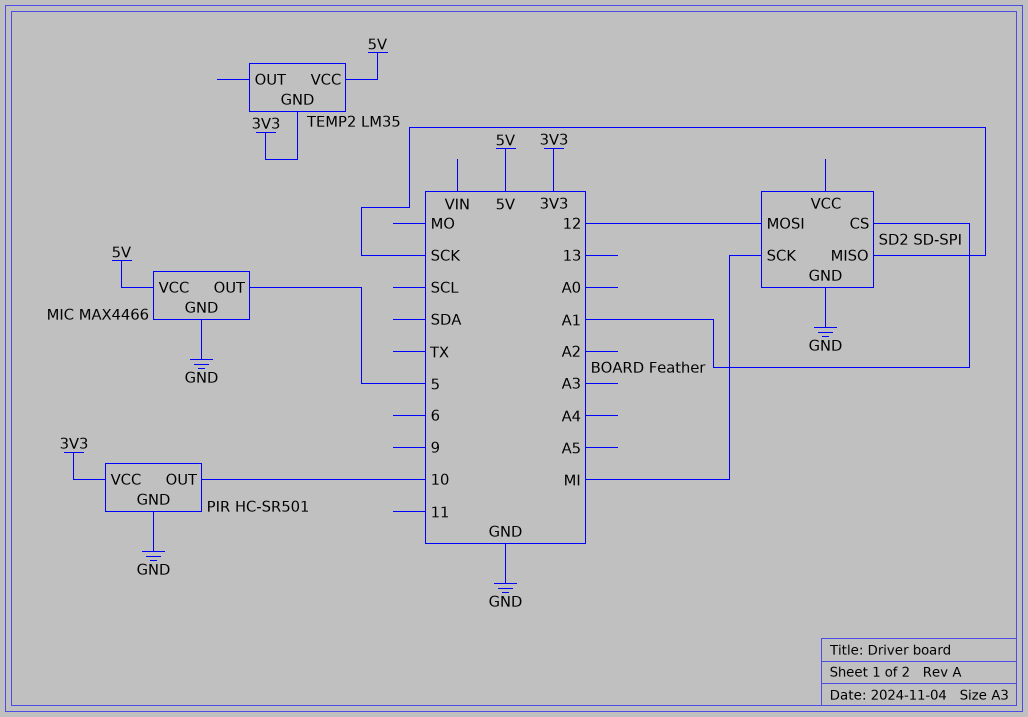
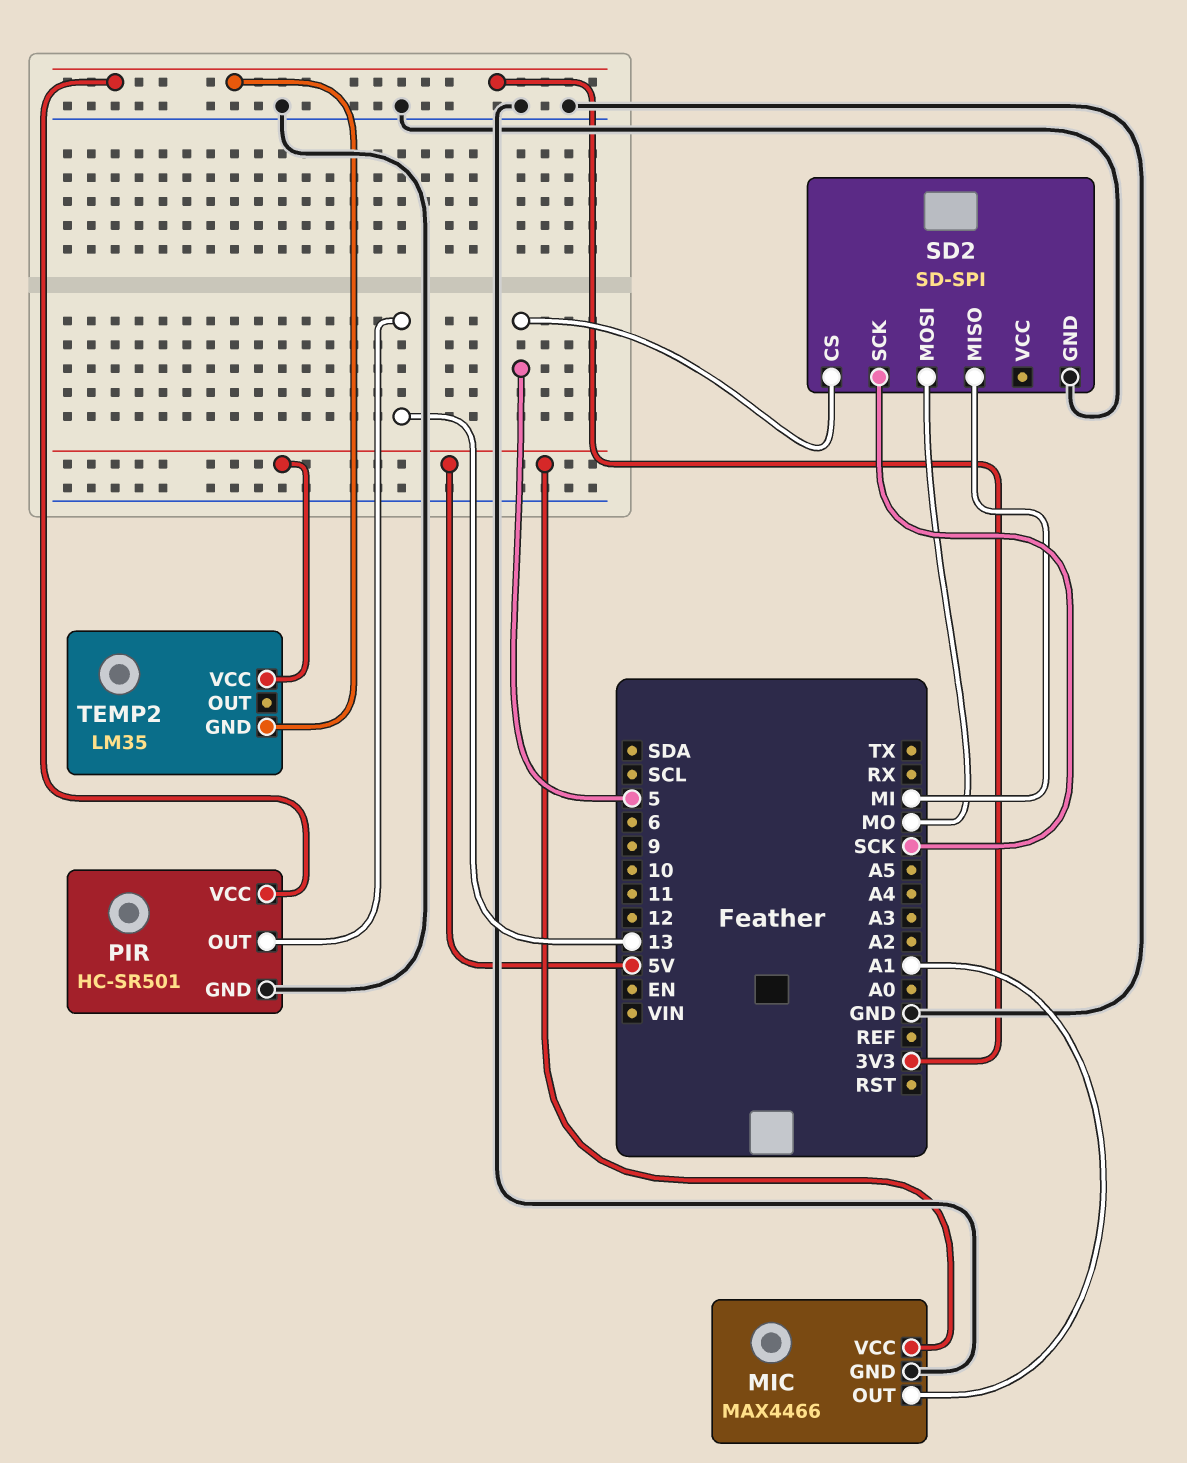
MIC pin OUT: 5 -> A1
PIR pin OUT: 10 -> 13
SD2 pin CS: A1 -> 5
SD2 pin MISO: SCK -> MI
SD2 pin MOSI: 12 -> MO
SD2 pin SCK: MI -> SCK

